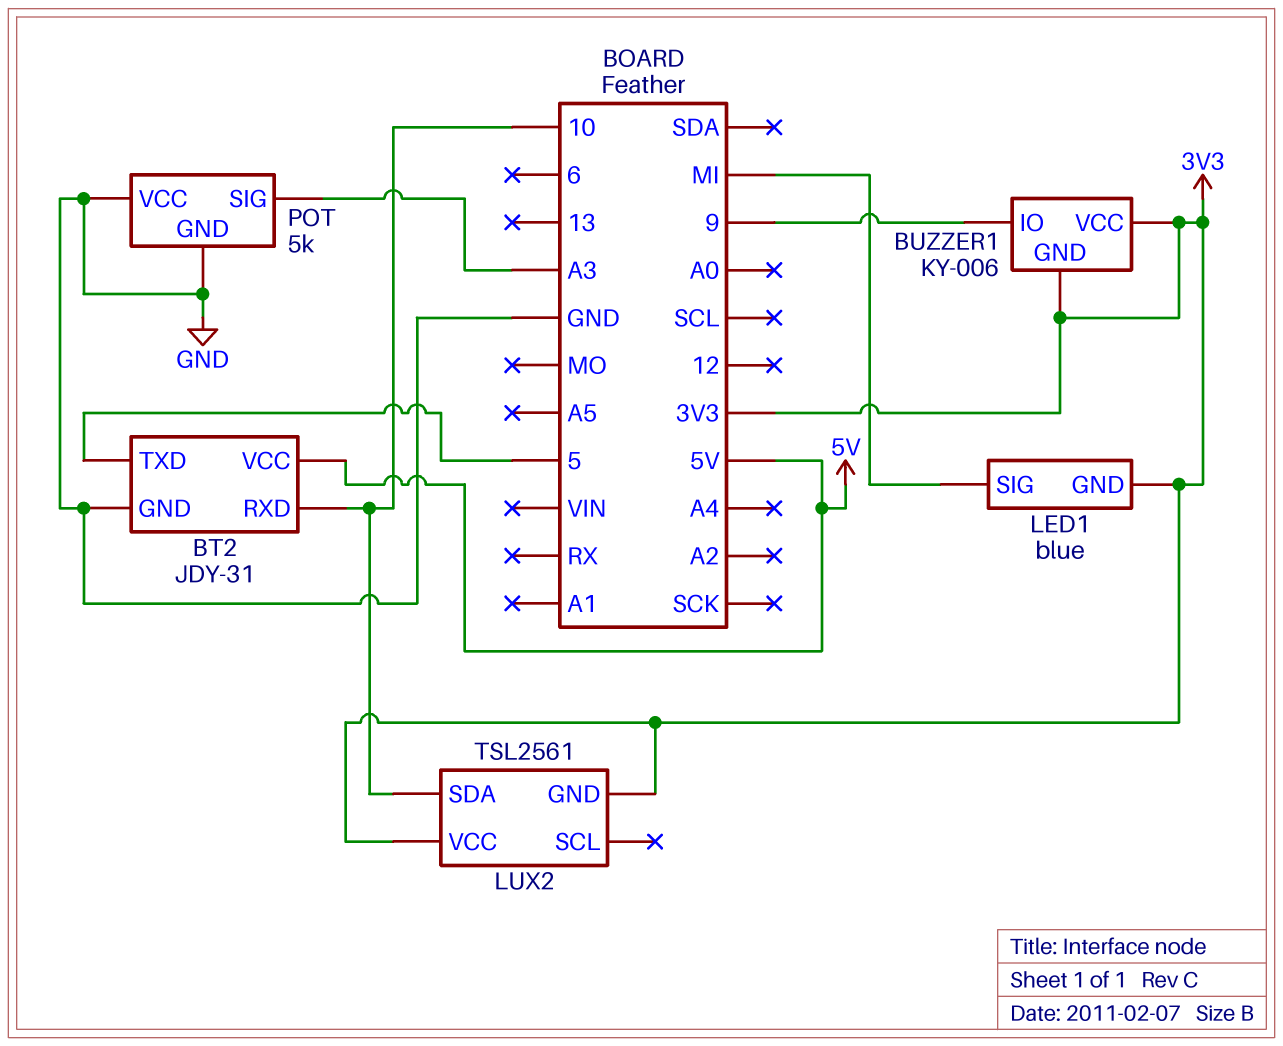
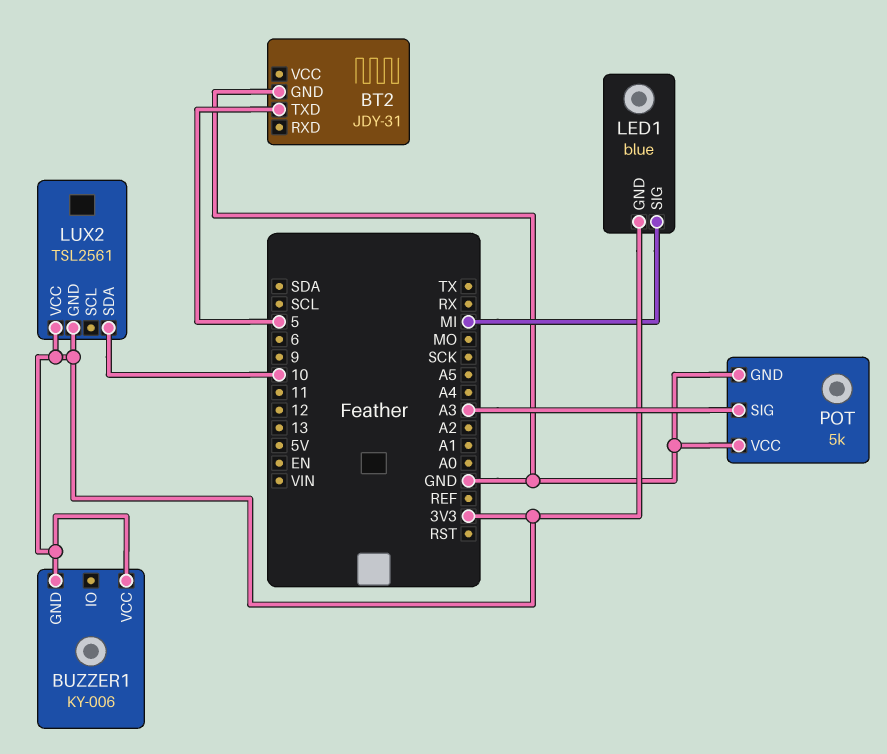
BT2 pin RXD: 10 -> none
BT2 pin VCC: 5V -> none
BUZZER1 pin IO: 9 -> none

